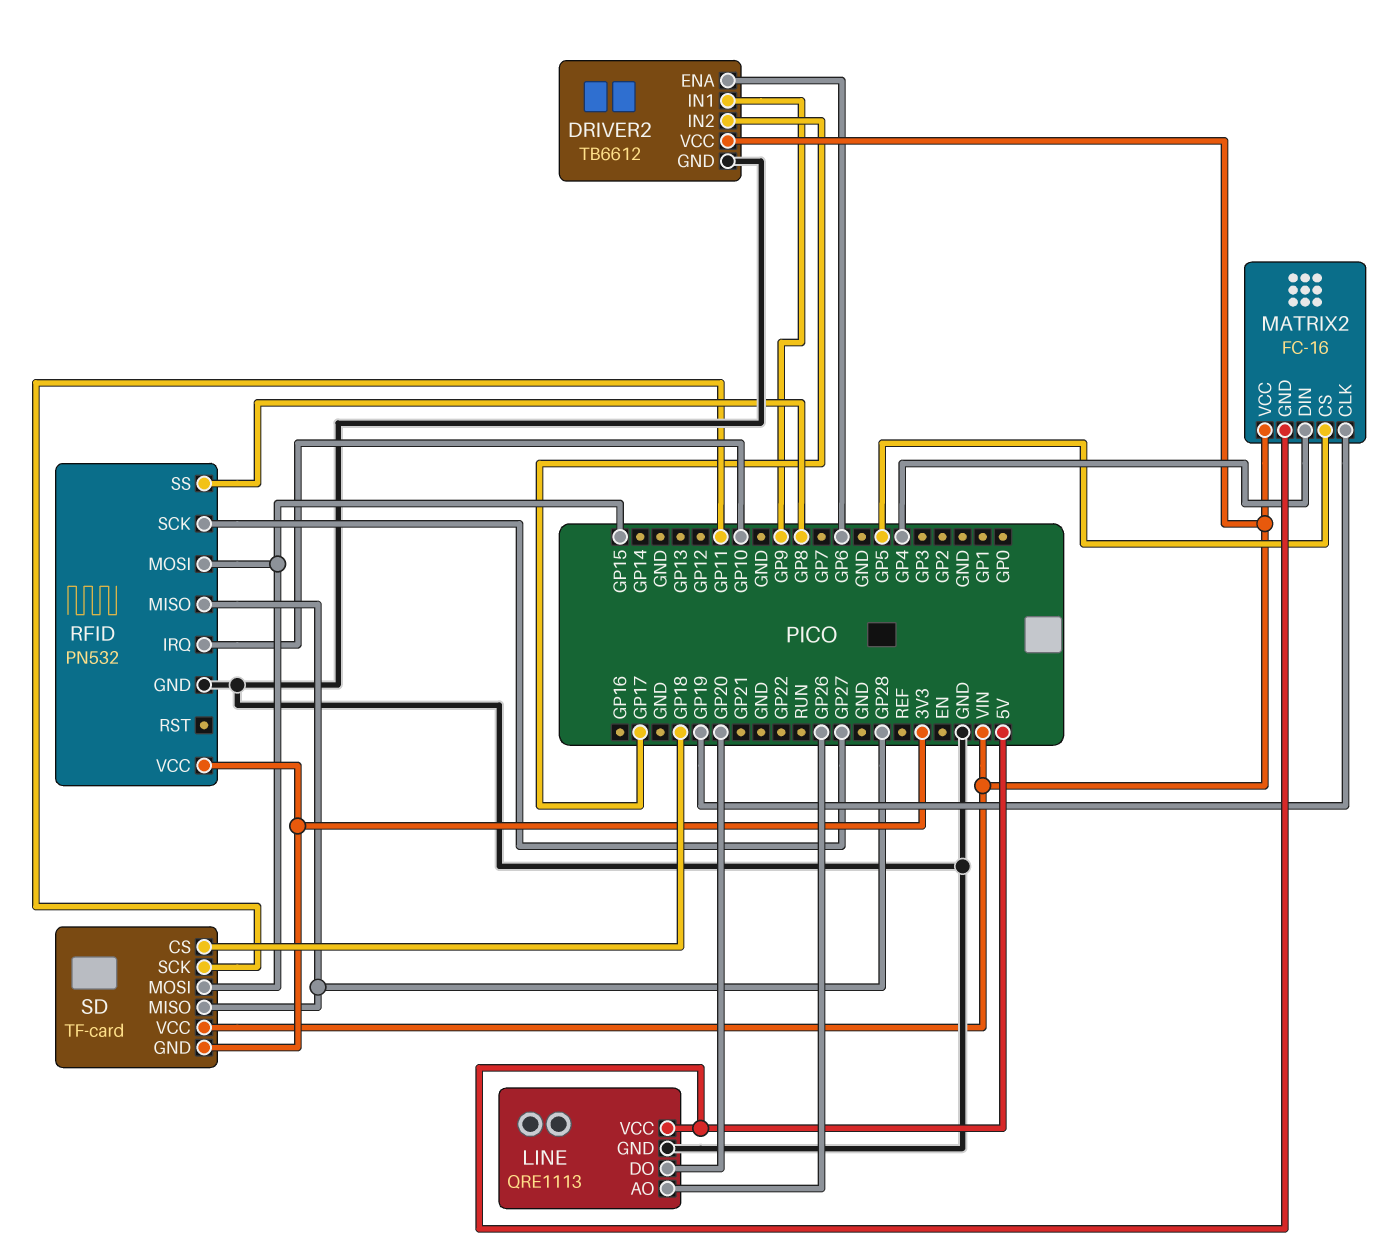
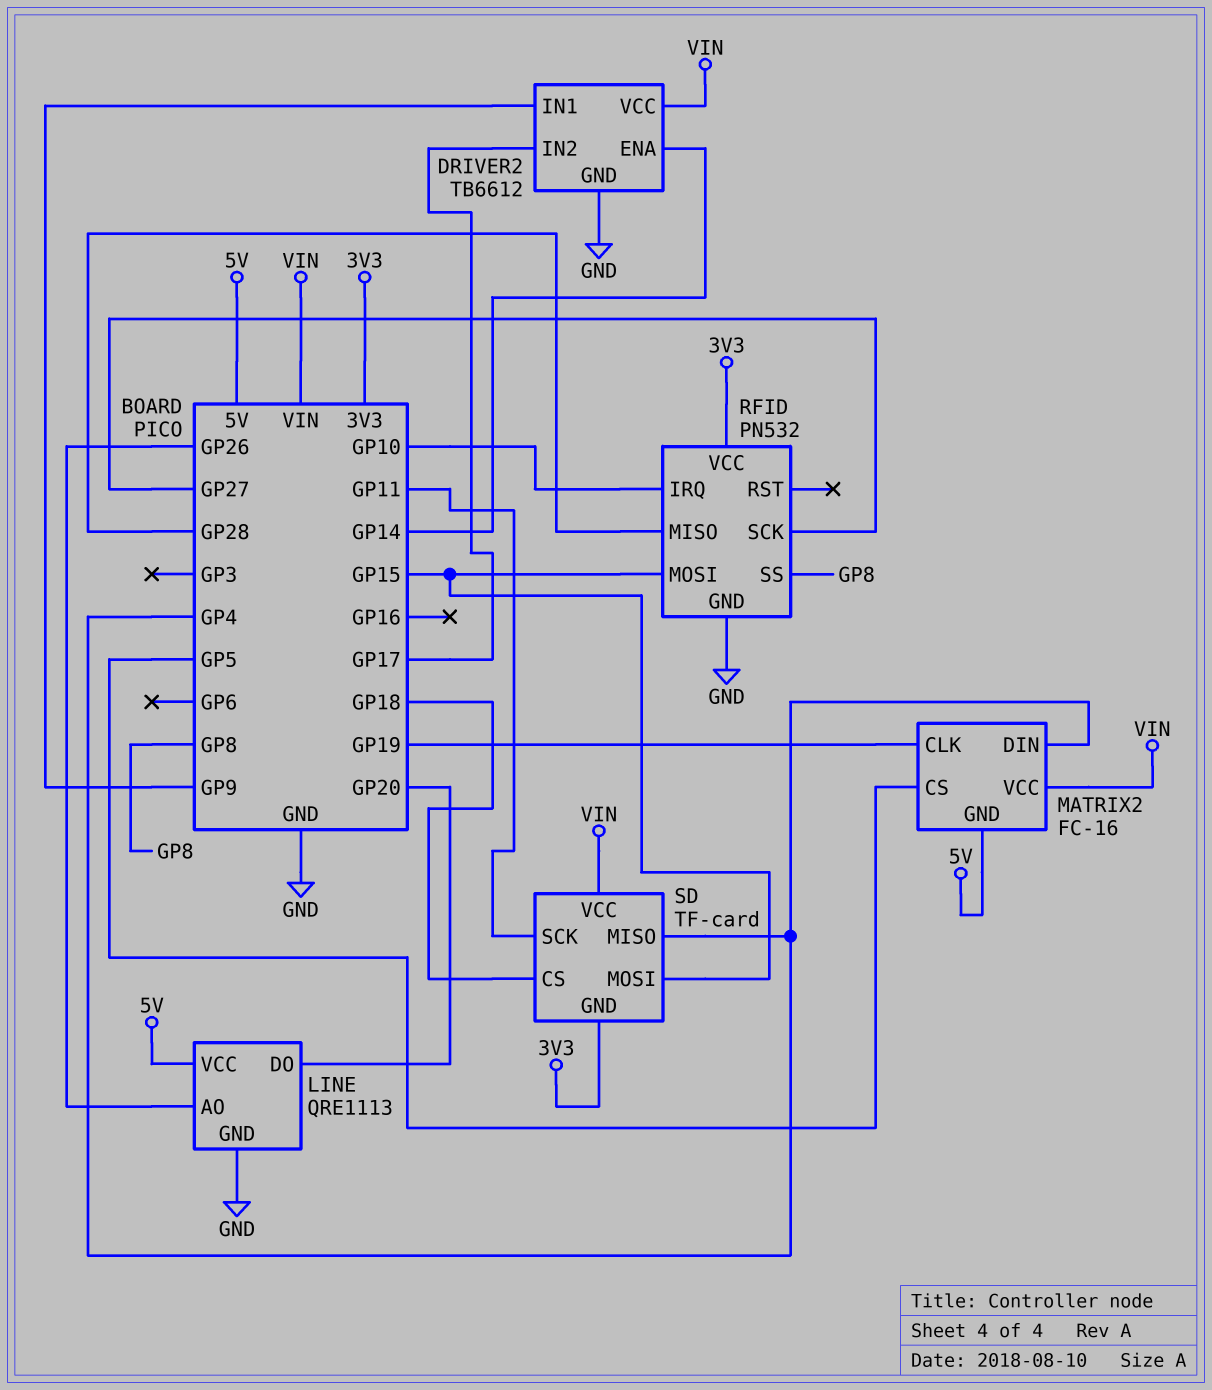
DRIVER2 pin ENA: GP6 -> GP14
SD pin MISO: GP28 -> GP4

